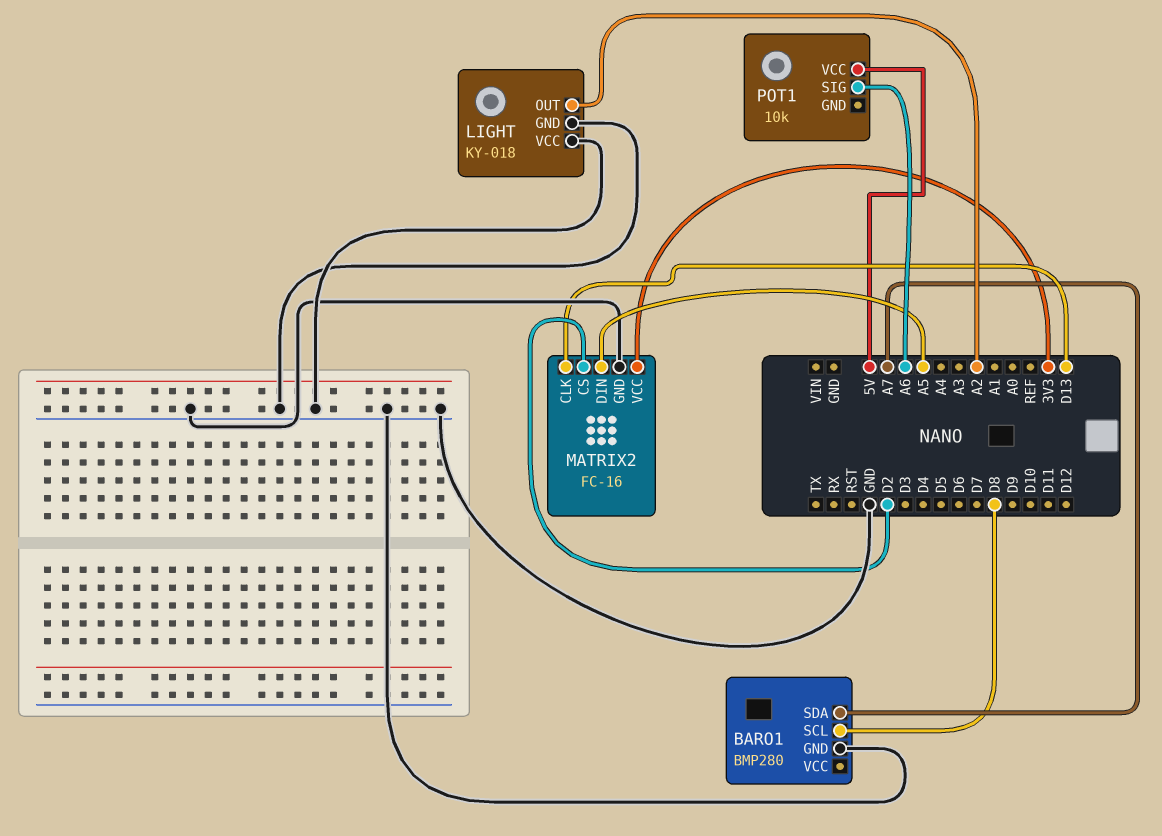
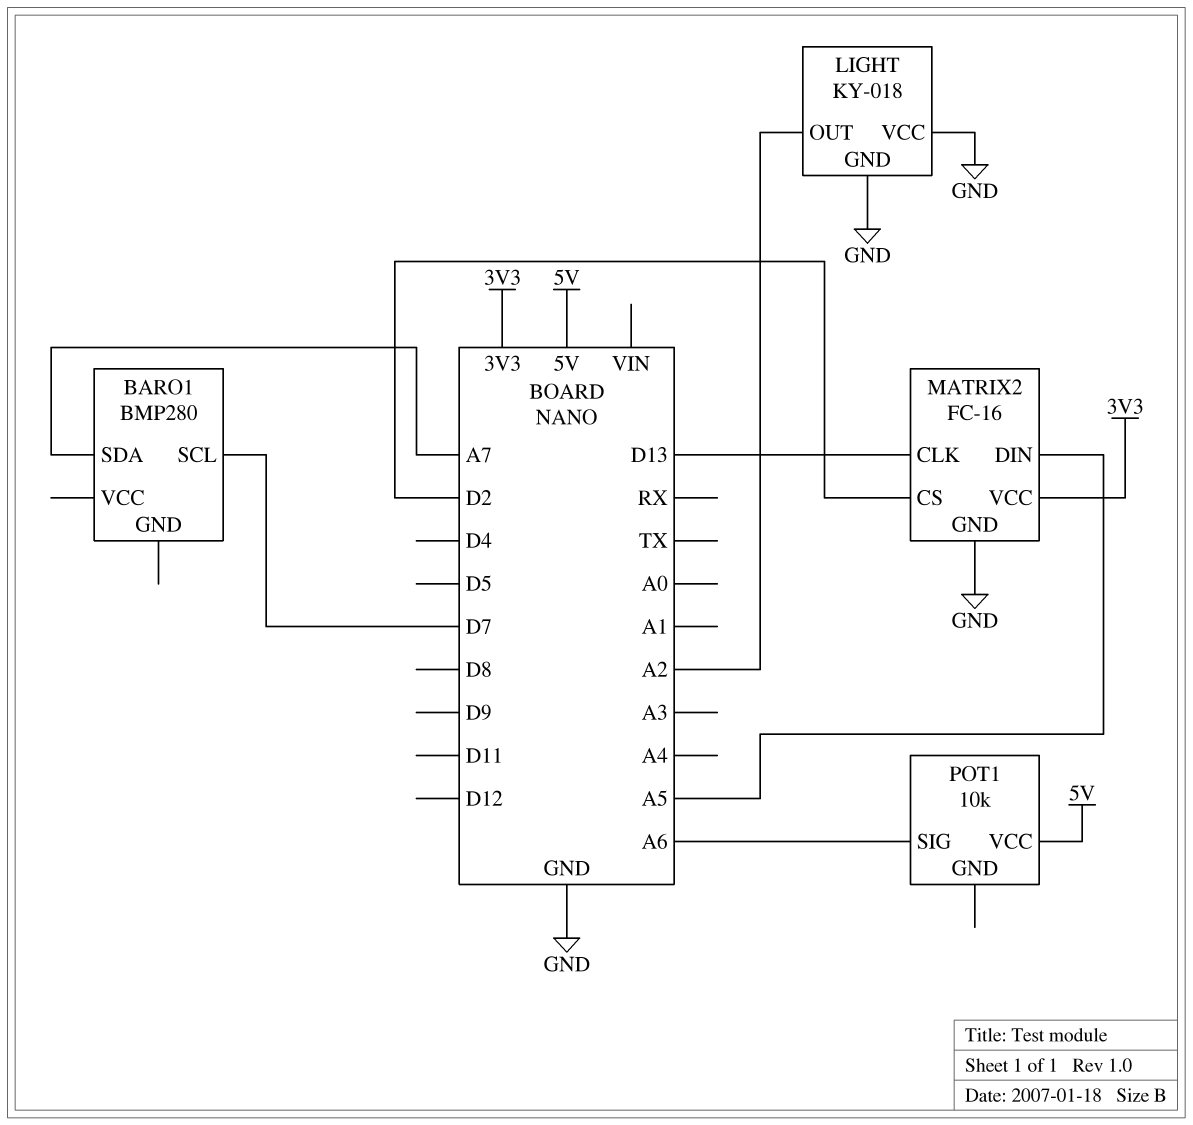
BARO1 pin GND: GND -> none
BARO1 pin SCL: D8 -> D7

